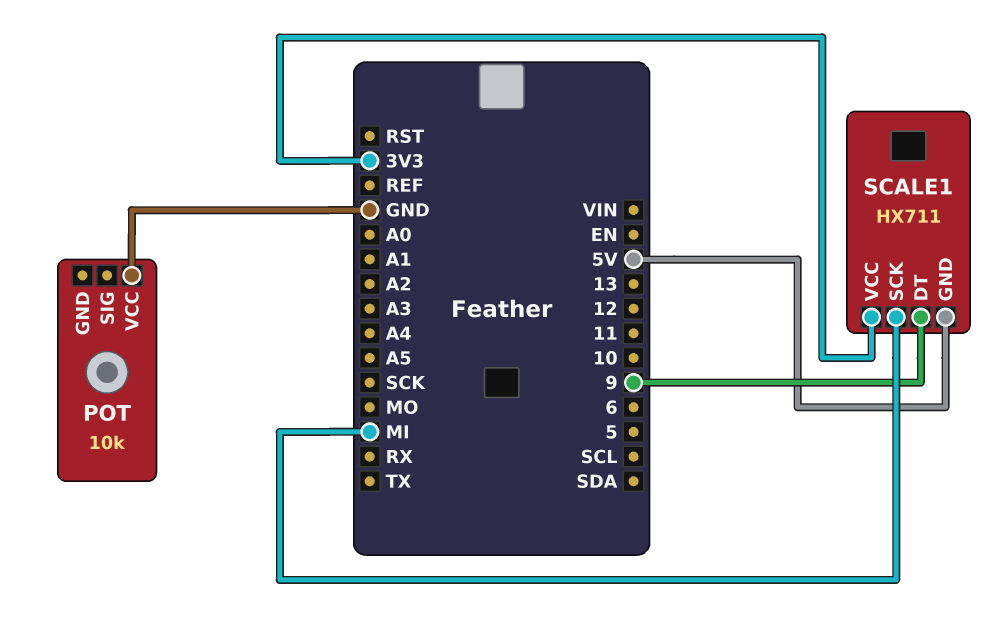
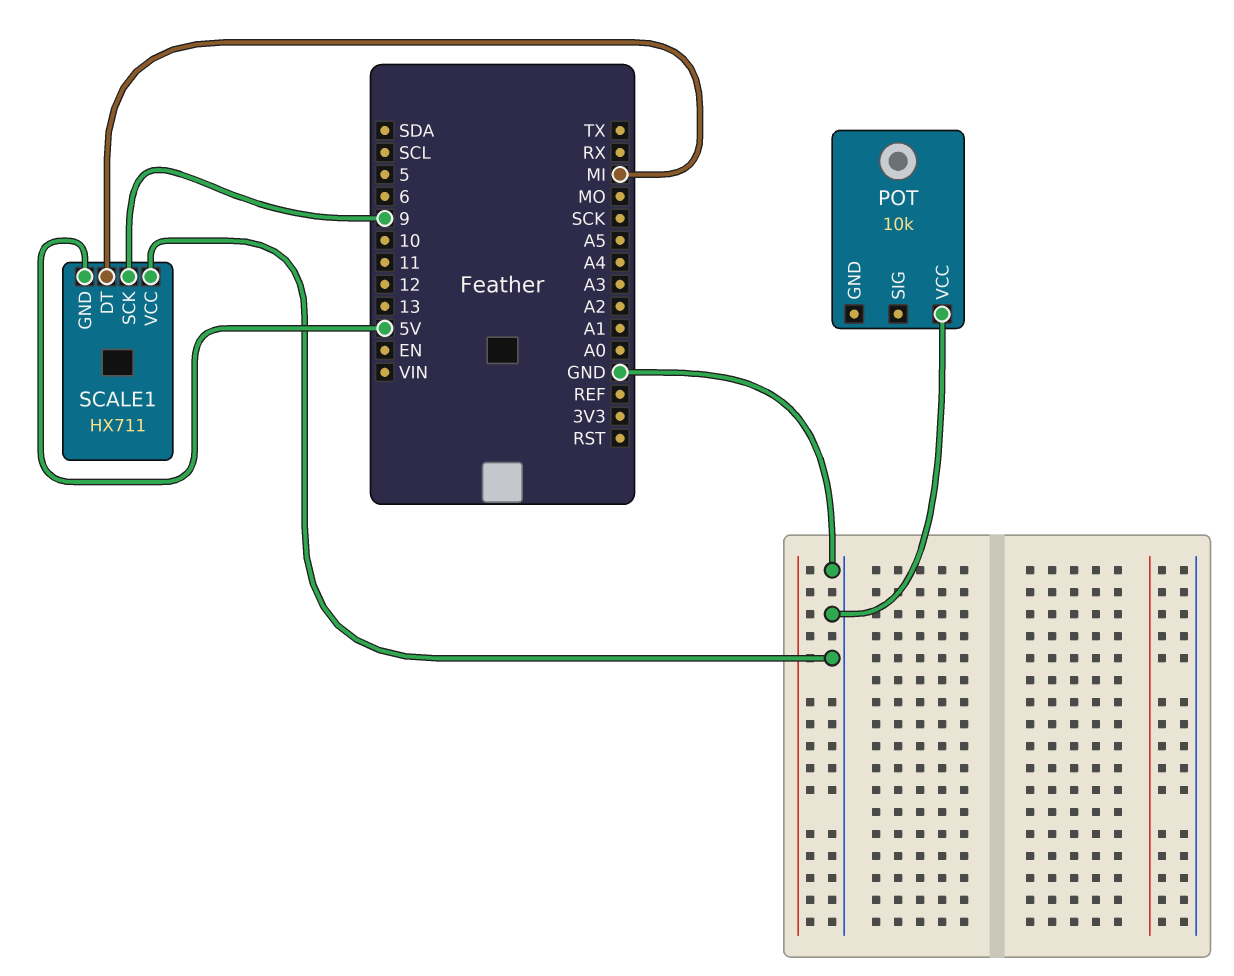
SCALE1 pin DT: 9 -> MI
SCALE1 pin SCK: MI -> 9
SCALE1 pin VCC: 3V3 -> GND

